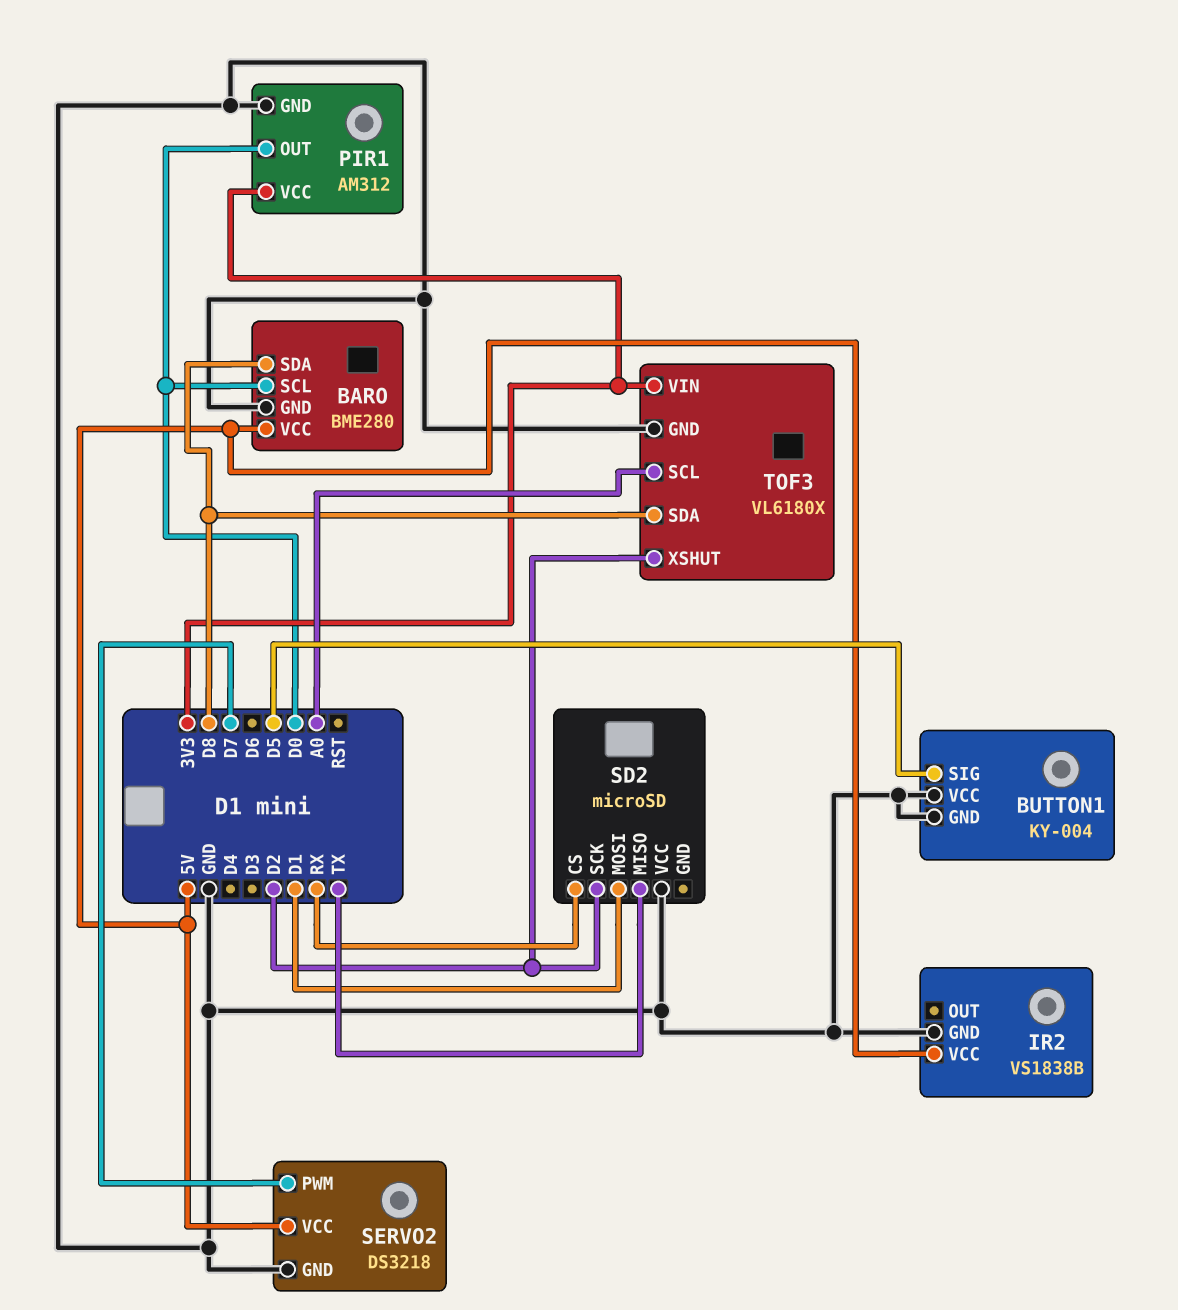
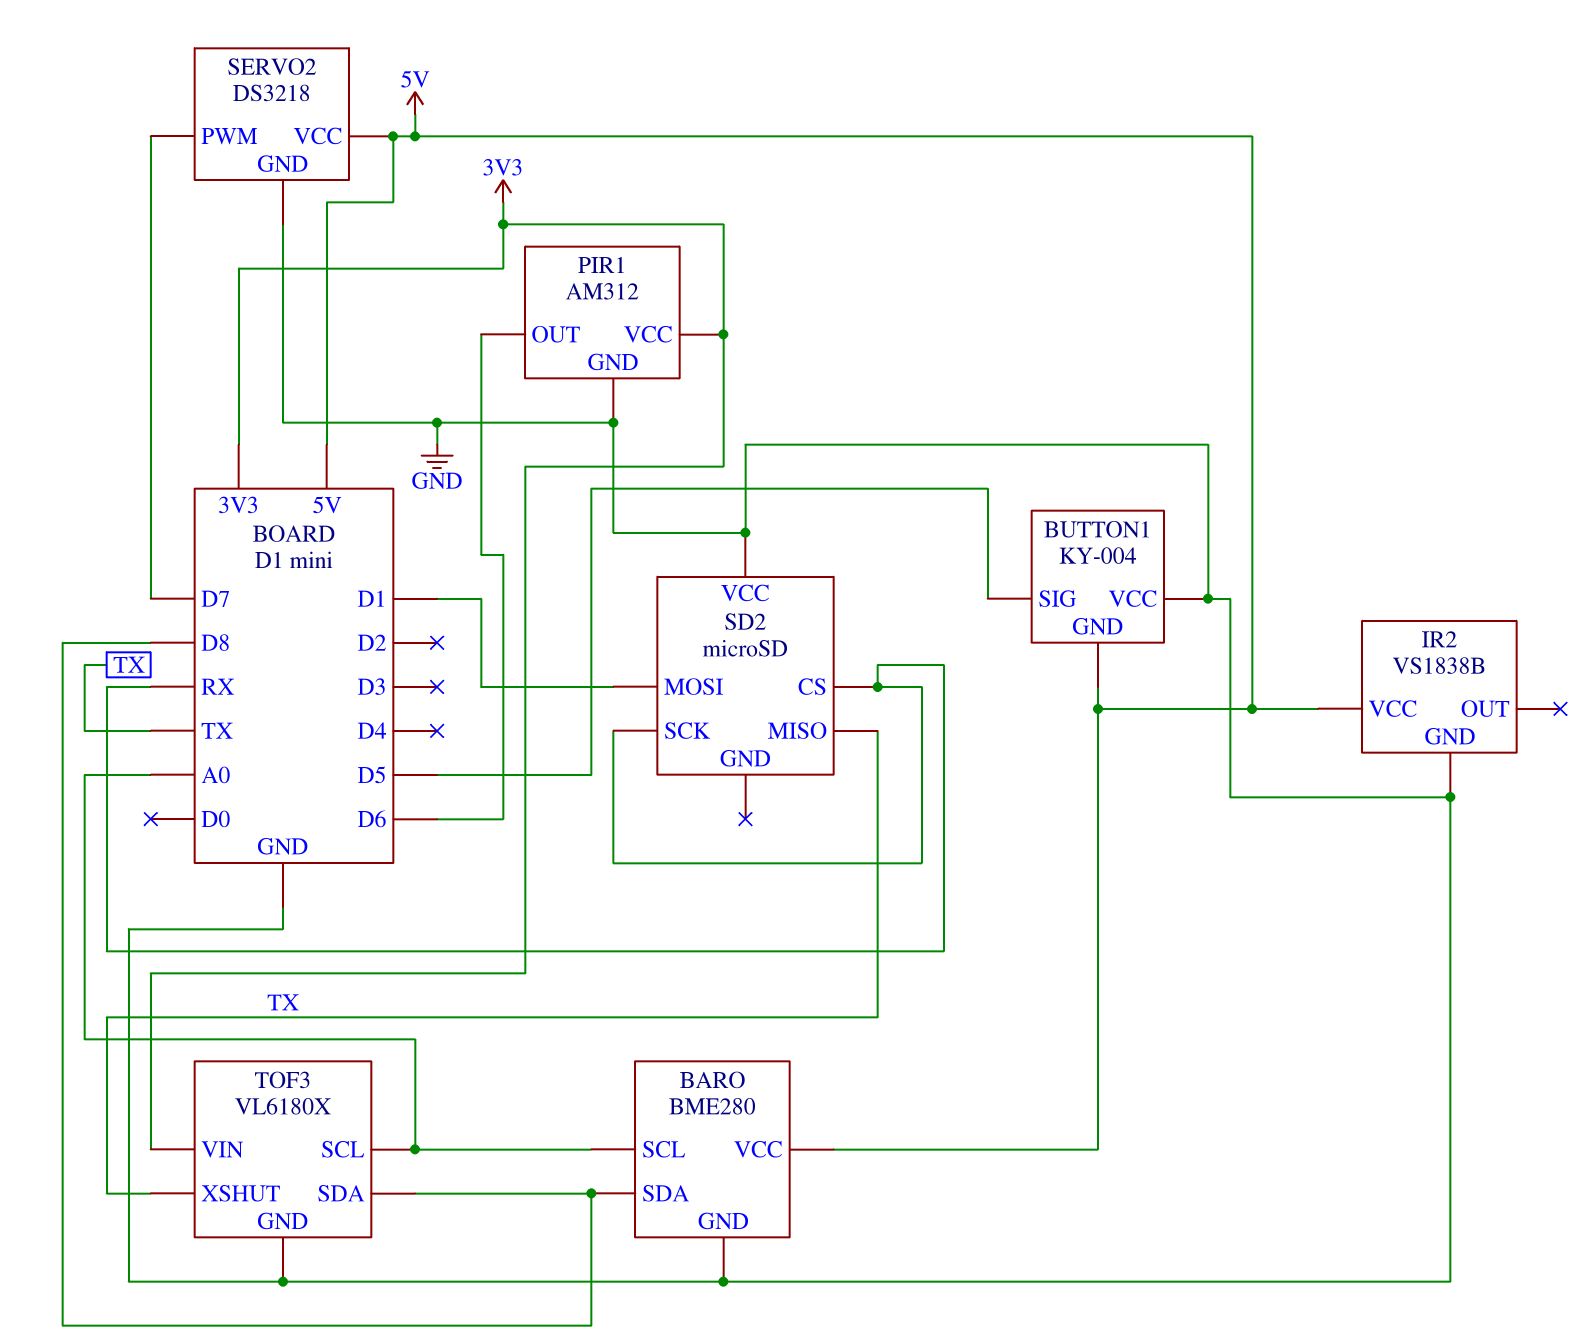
BARO pin SCL: D0 -> A0
BUTTON1 pin GND: GND -> 5V
PIR1 pin OUT: D0 -> D6
SD2 pin SCK: D2 -> RX
TOF3 pin XSHUT: D2 -> TX

